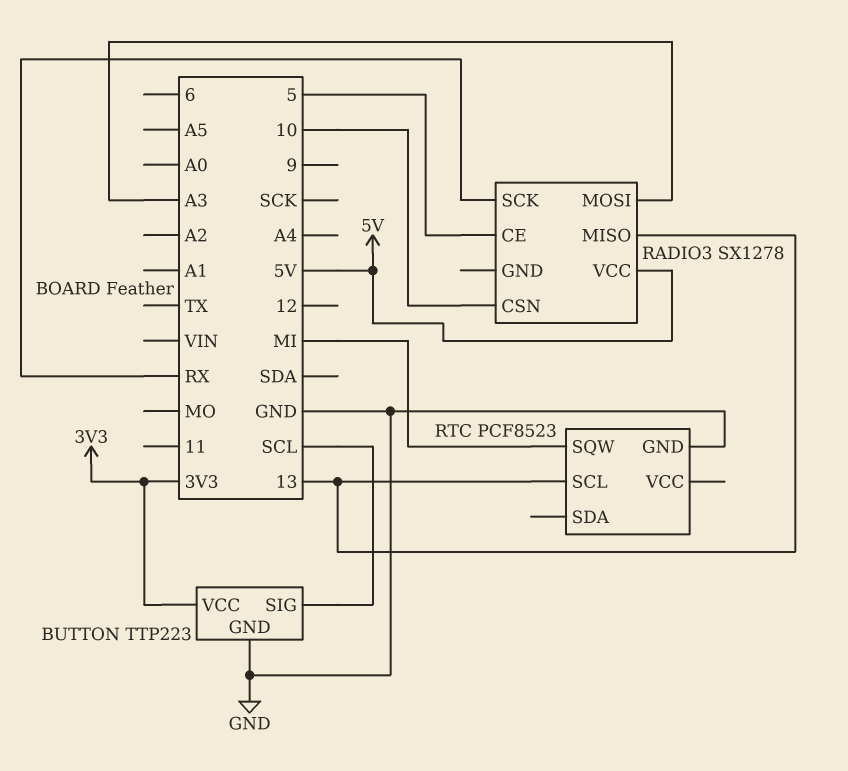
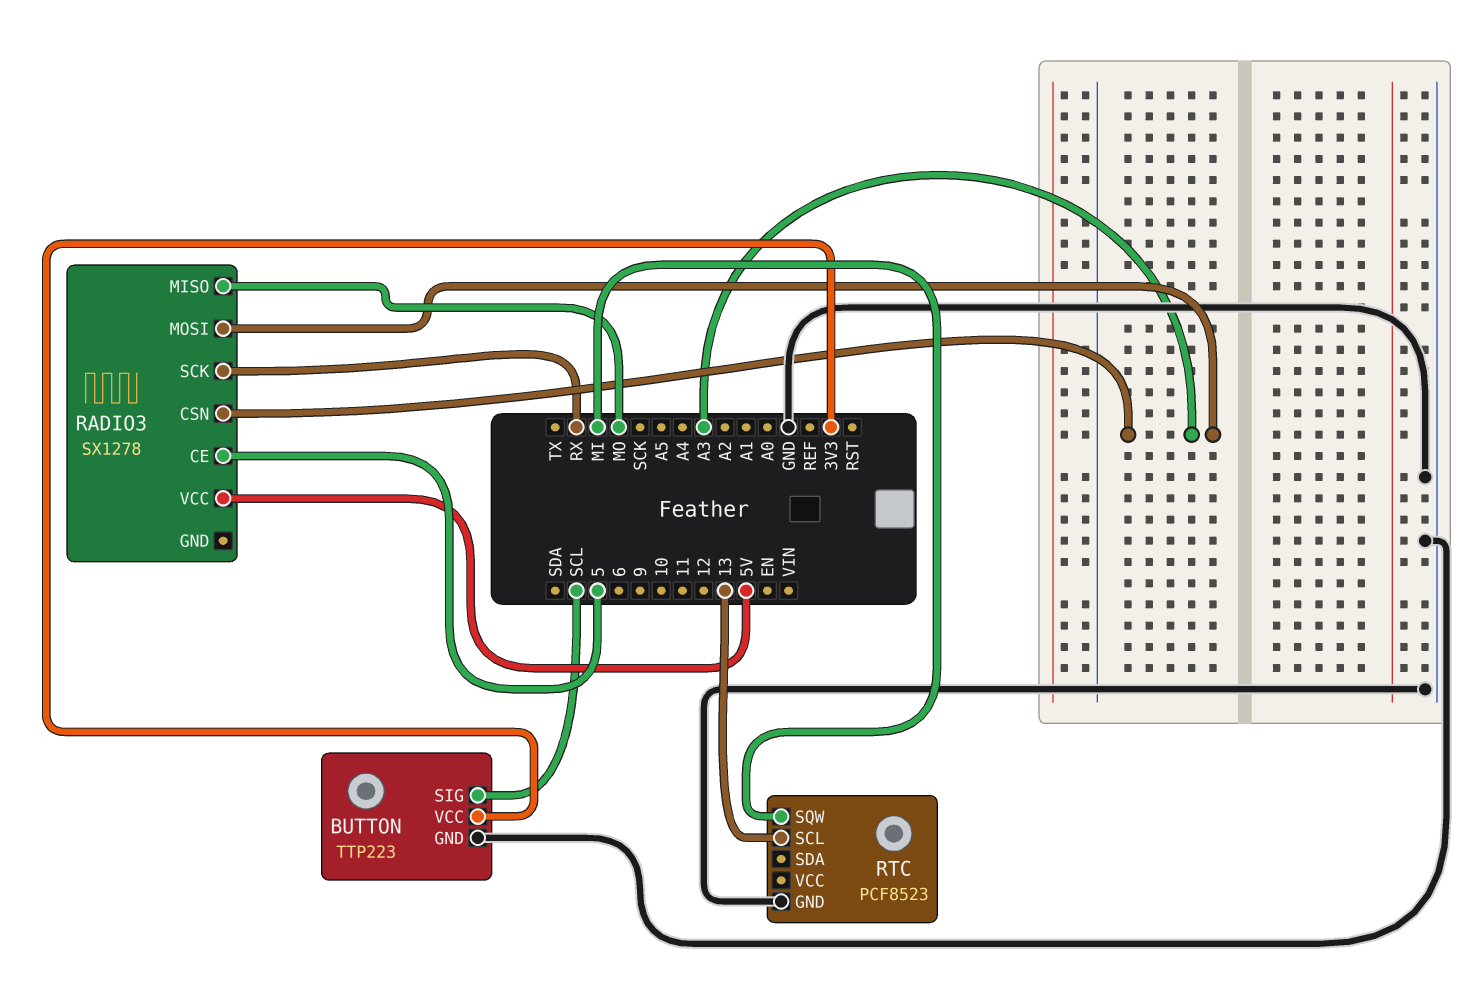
RADIO3 pin CSN: 10 -> A3
RADIO3 pin MISO: 13 -> MO

